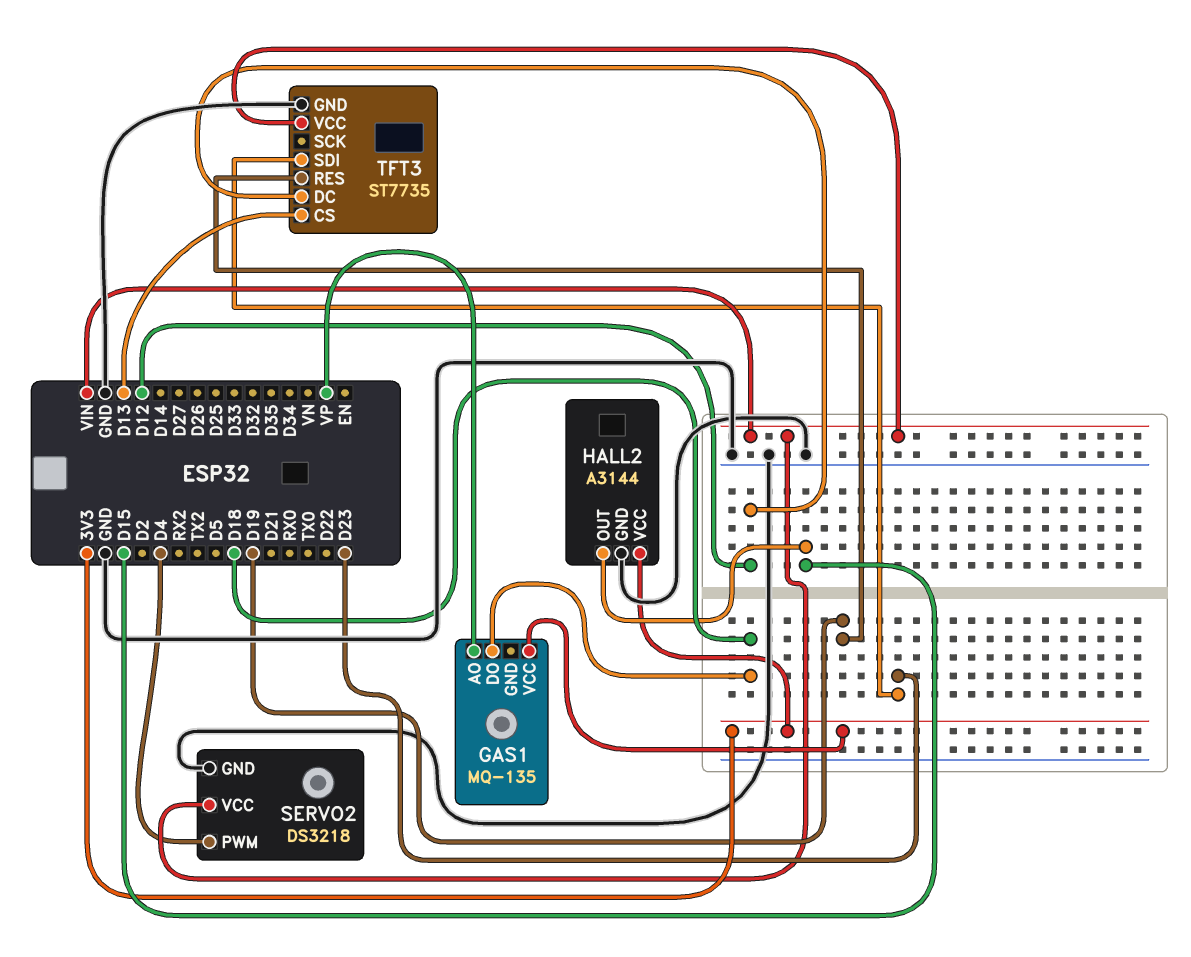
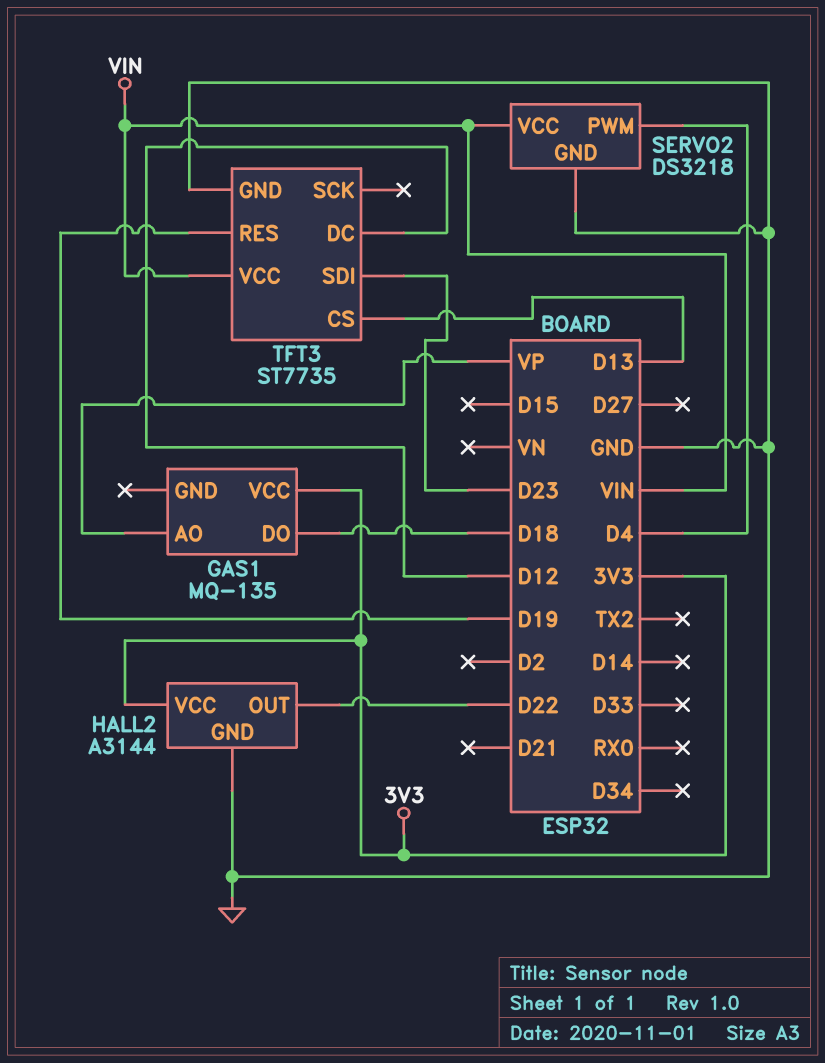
HALL2 pin OUT: D15 -> D22

